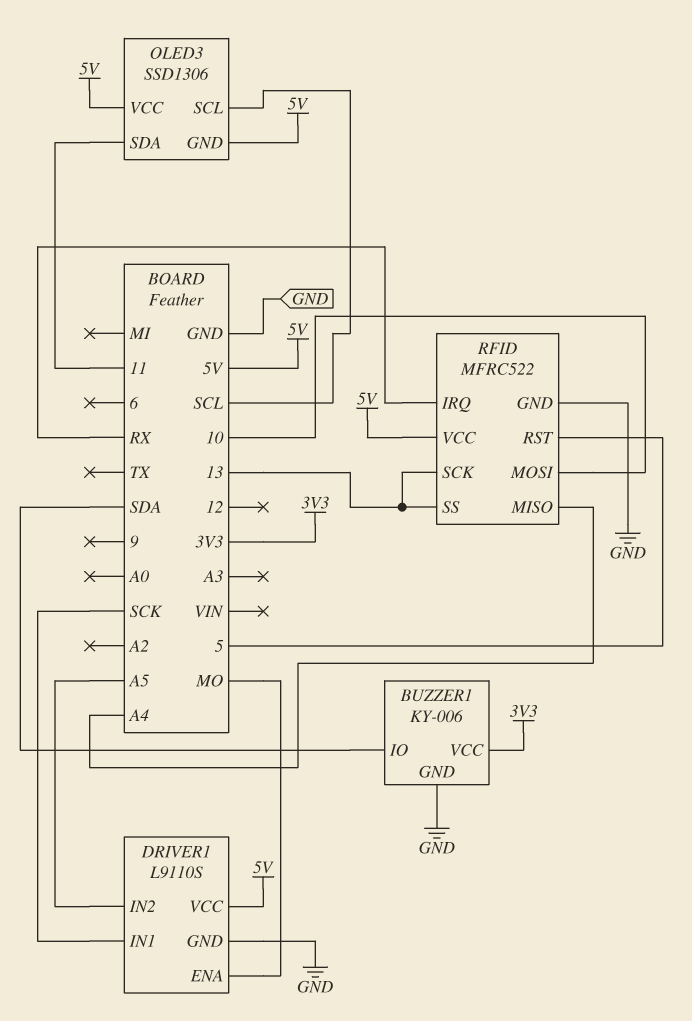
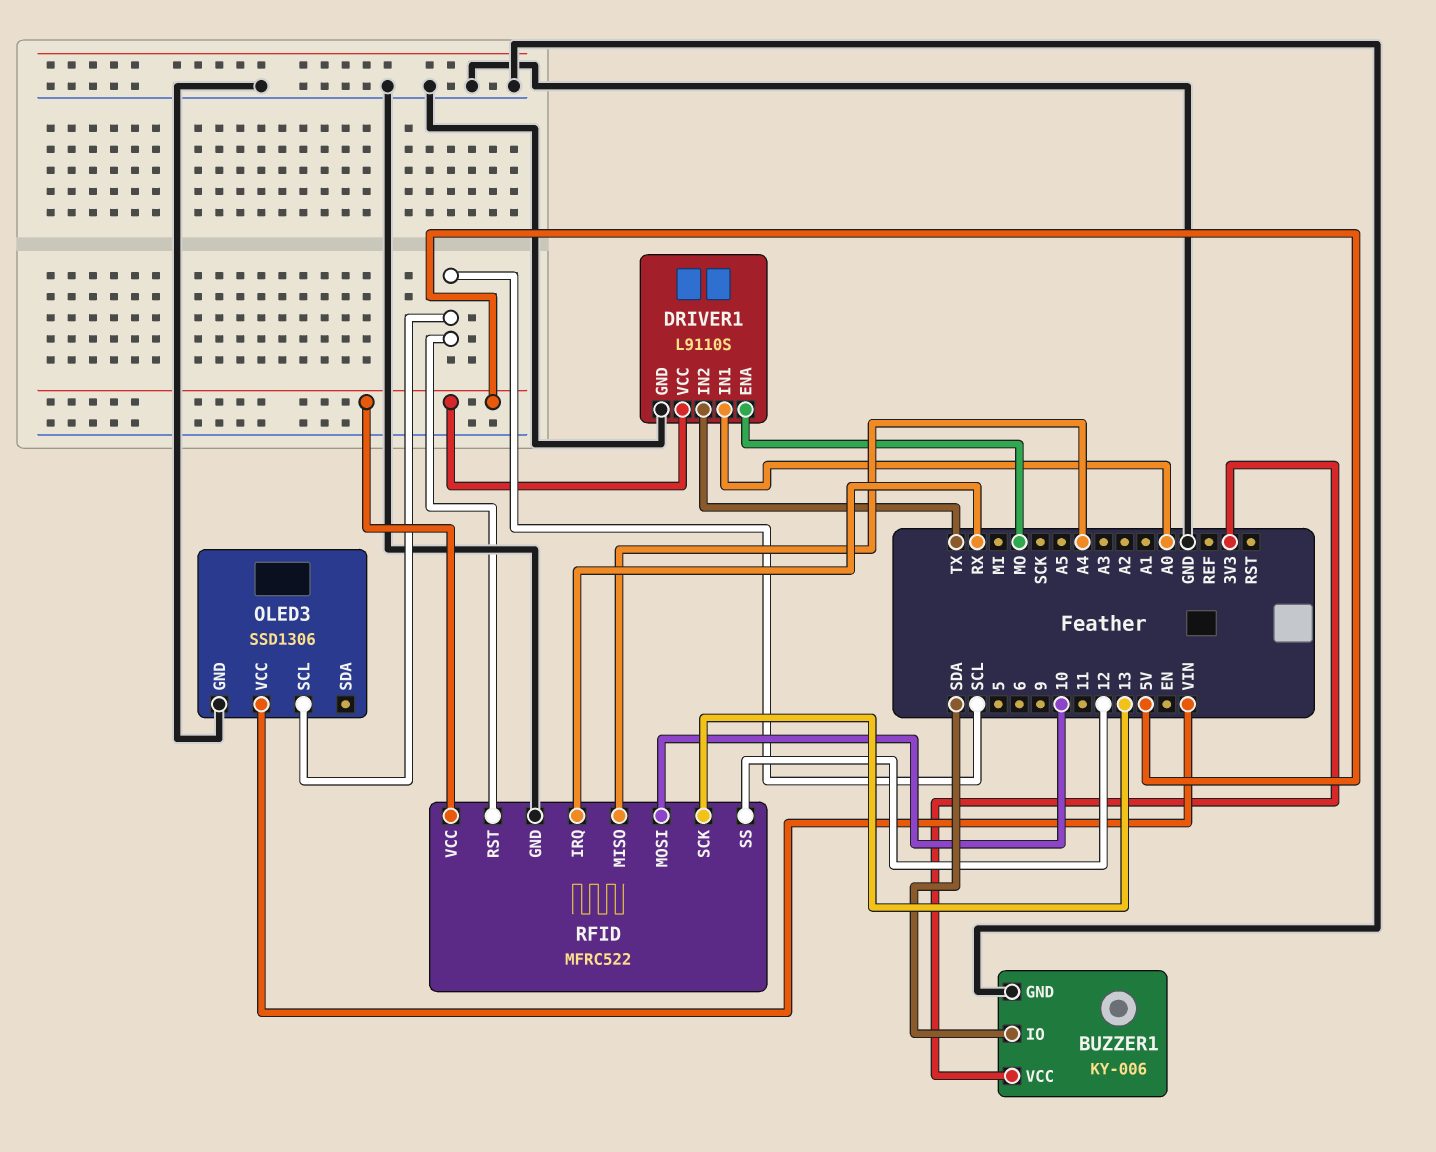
DRIVER1 pin IN1: SCK -> A0
DRIVER1 pin IN2: A5 -> TX
OLED3 pin GND: 5V -> GND
OLED3 pin SDA: 11 -> none
OLED3 pin VCC: 5V -> VIN
RFID pin RST: 5 -> SCL
RFID pin SS: 13 -> 12

